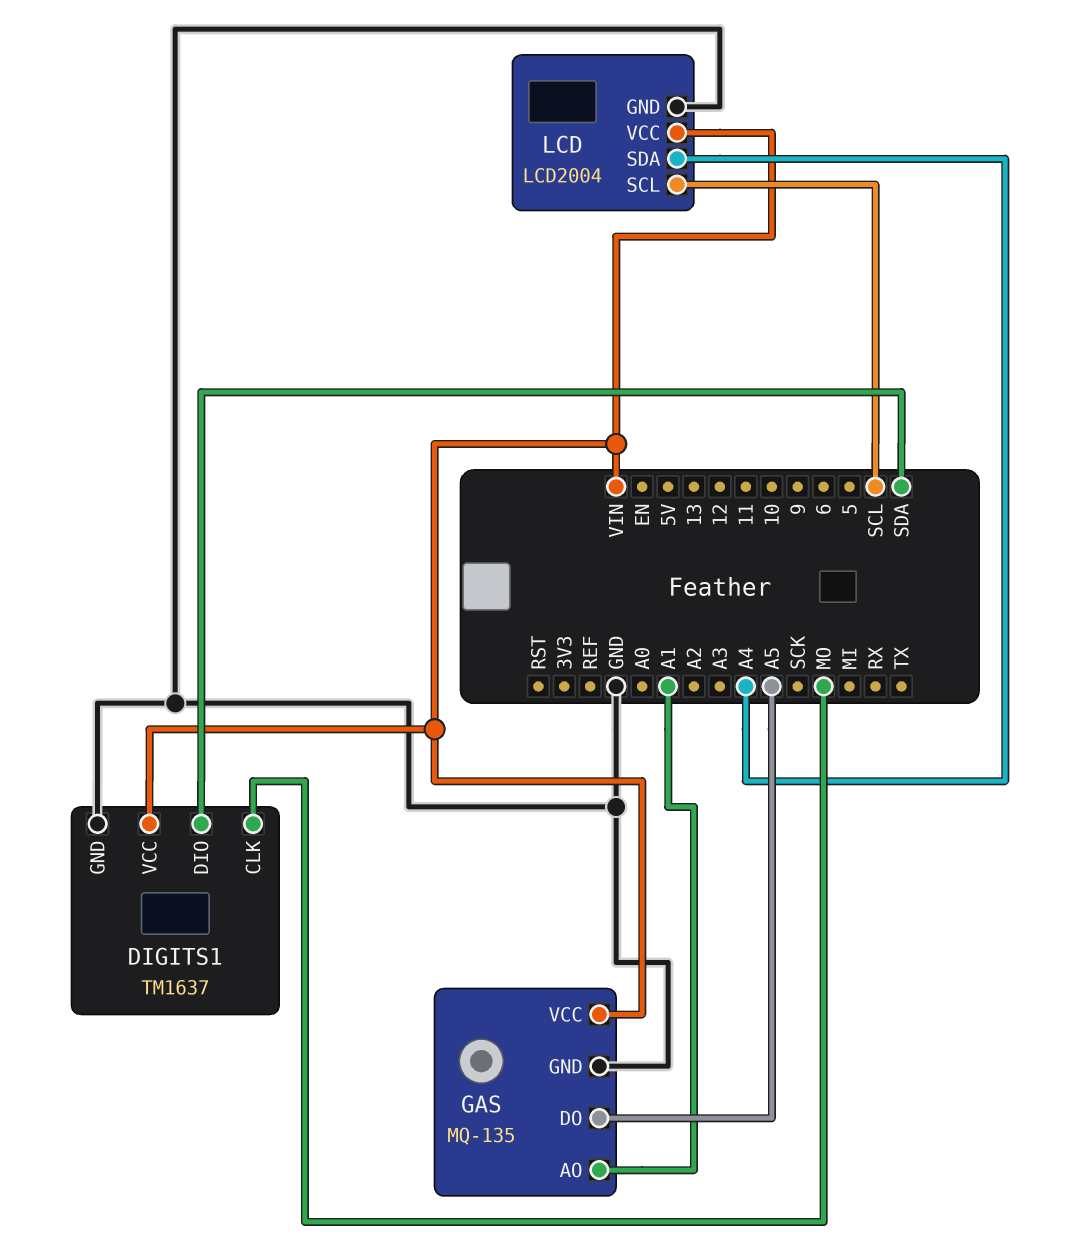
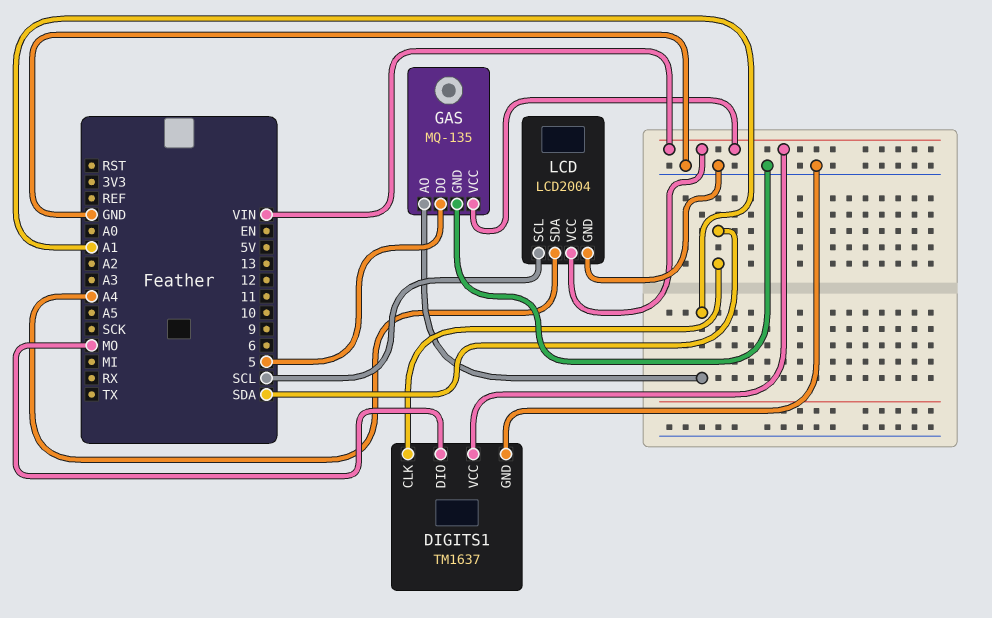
DIGITS1 pin CLK: MO -> SDA
DIGITS1 pin DIO: SDA -> MO
GAS pin DO: A5 -> 5

